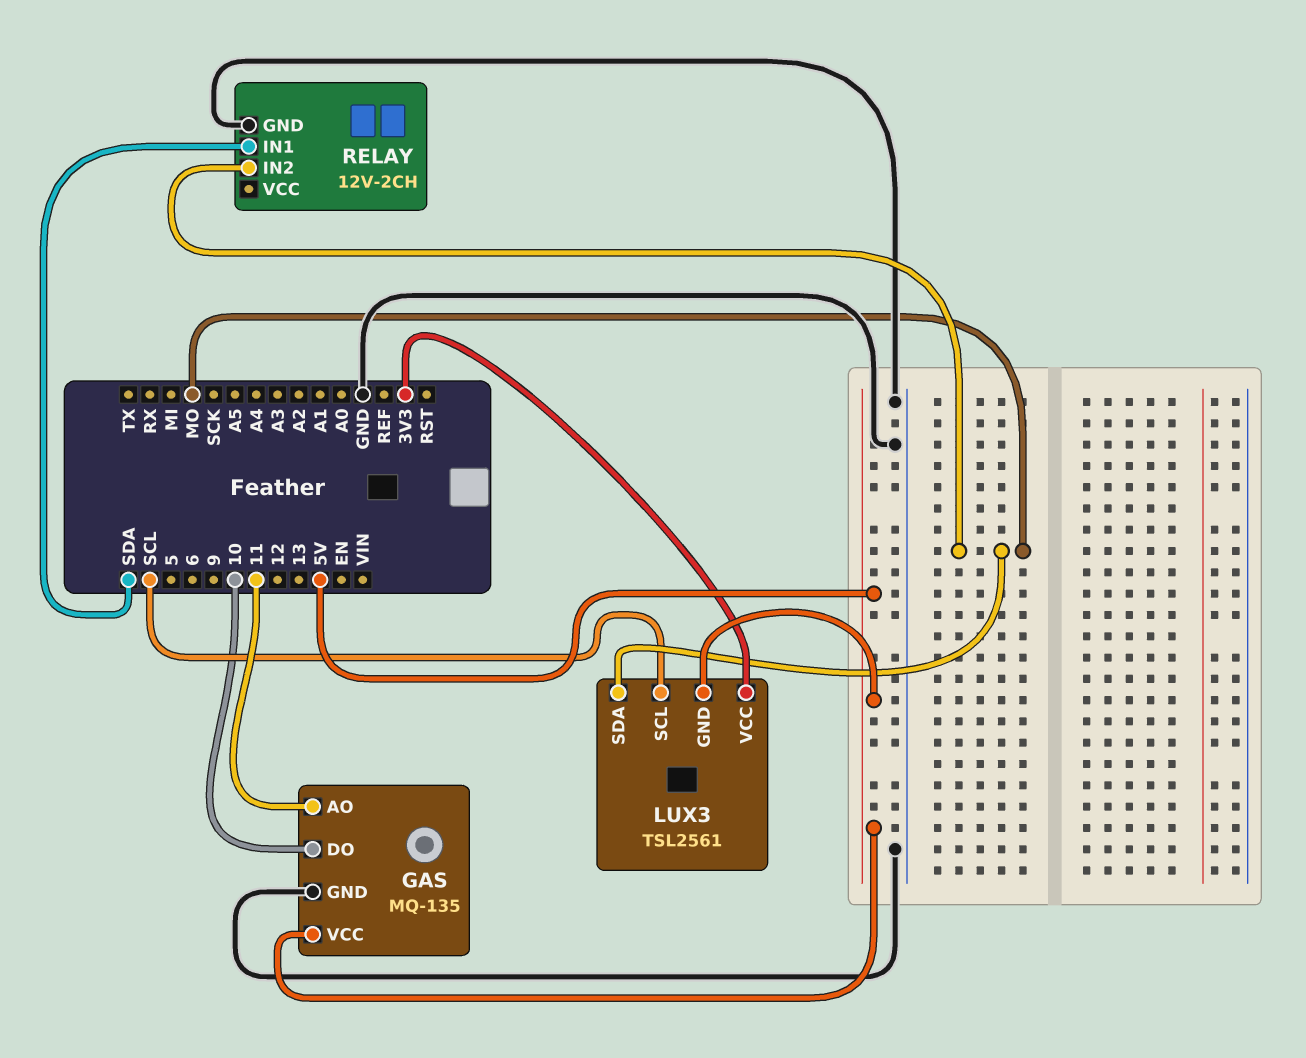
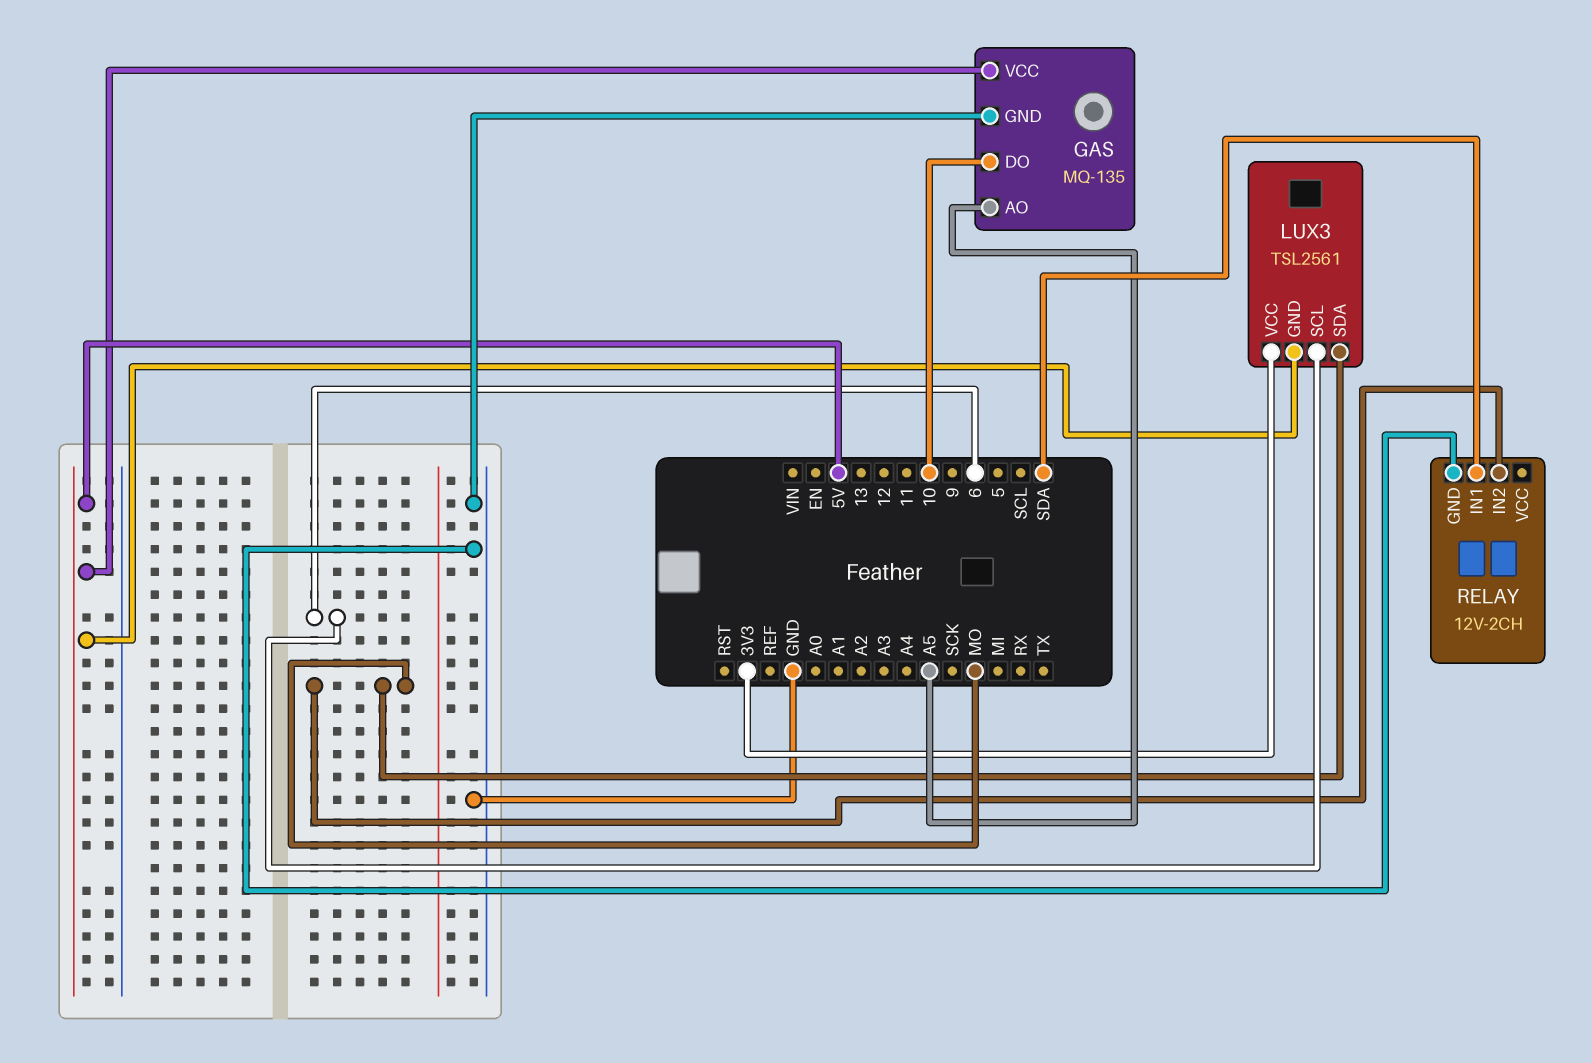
GAS pin AO: 11 -> A5
LUX3 pin SCL: SCL -> 6

